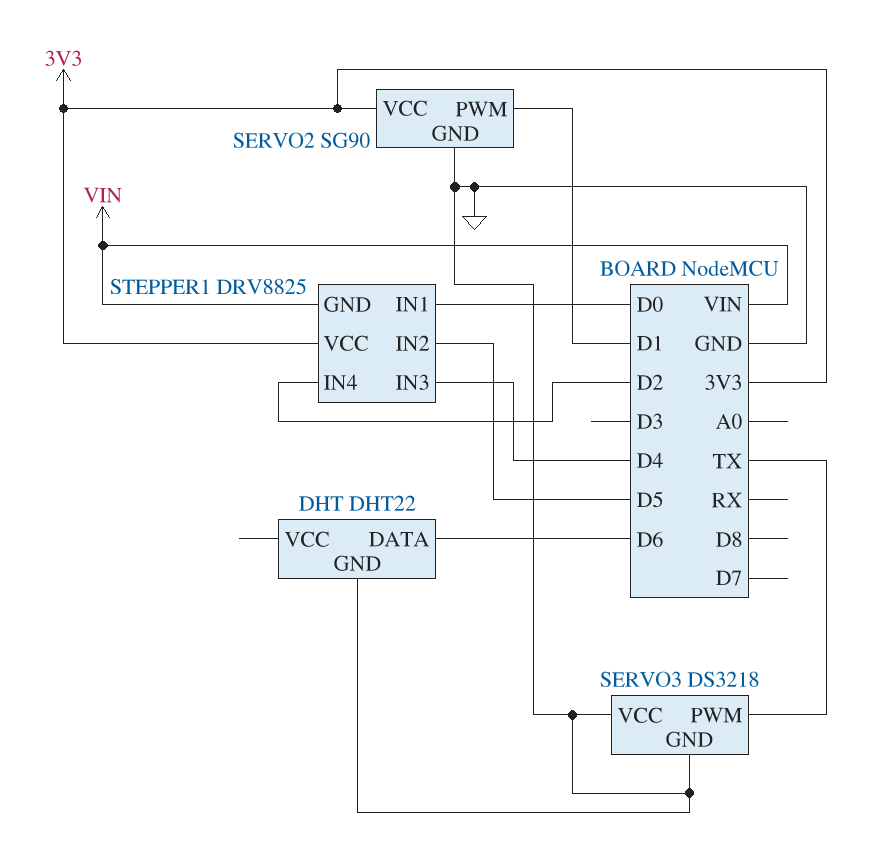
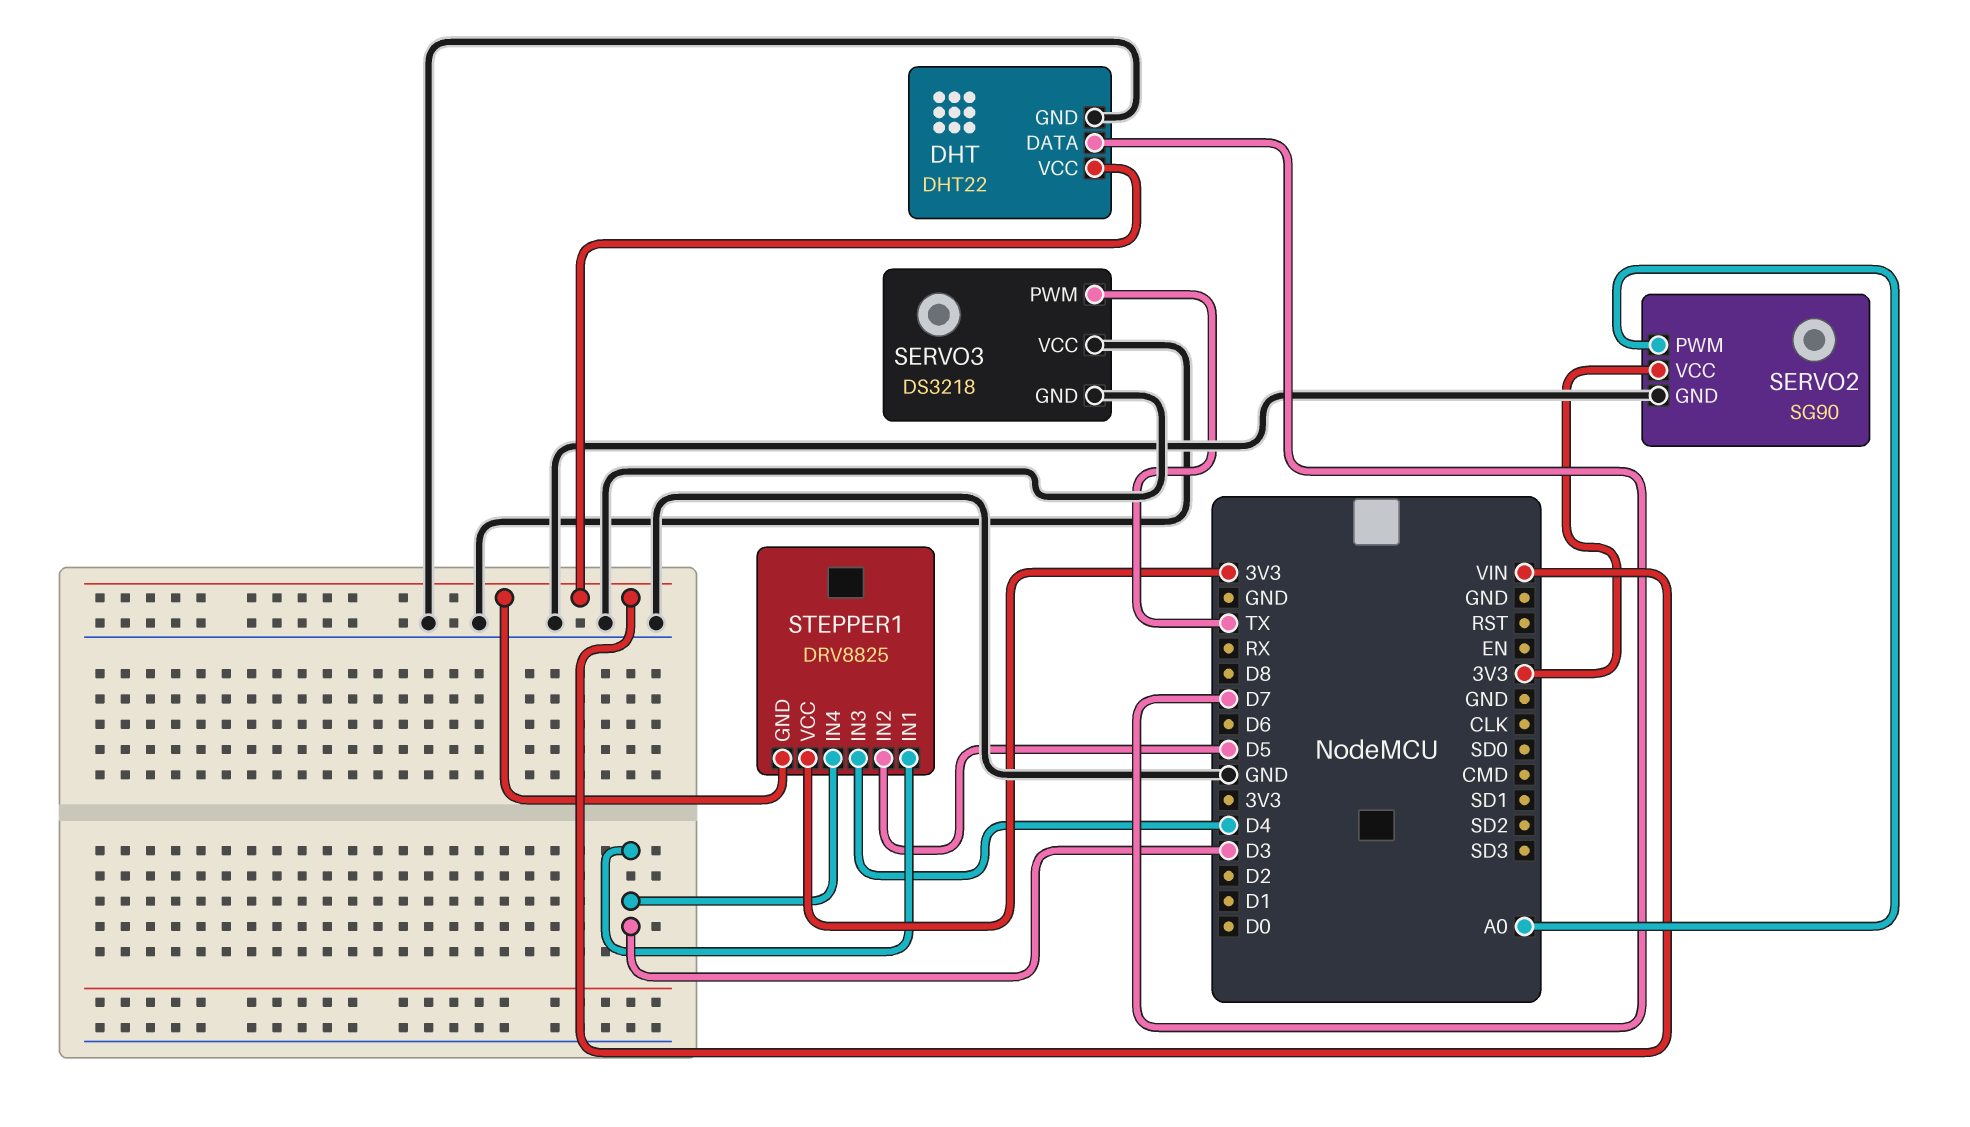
DHT pin DATA: D6 -> D7
DHT pin VCC: none -> VIN
SERVO2 pin PWM: D1 -> A0
STEPPER1 pin IN1: D0 -> D3
STEPPER1 pin IN4: D2 -> D3

